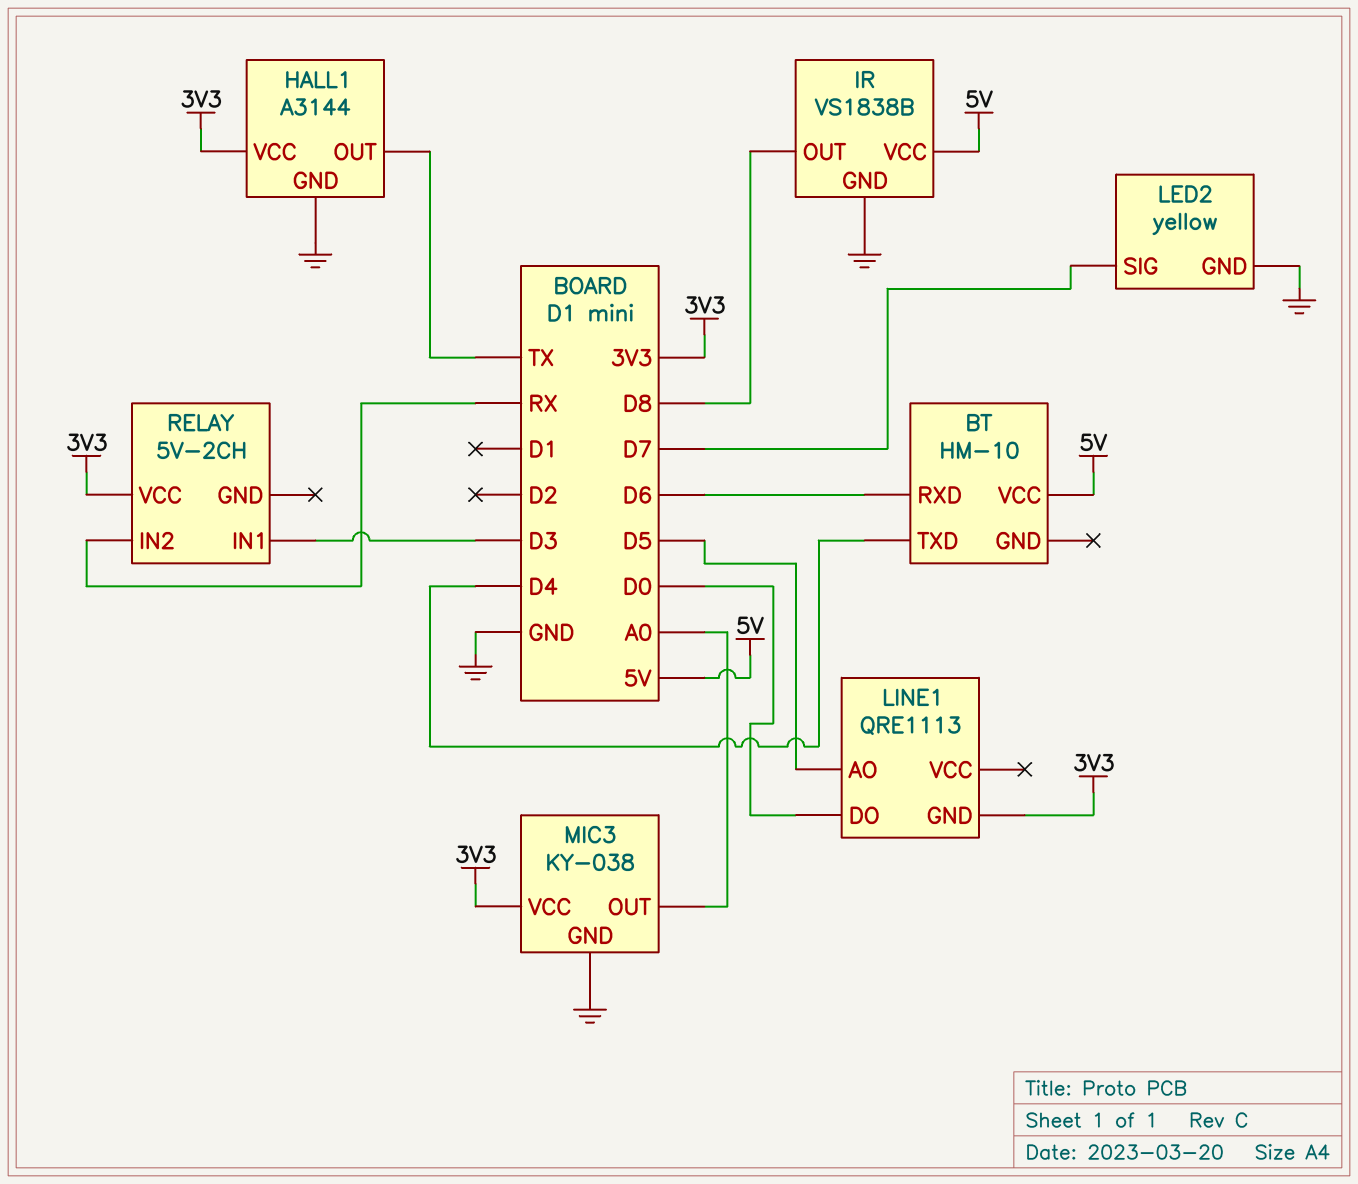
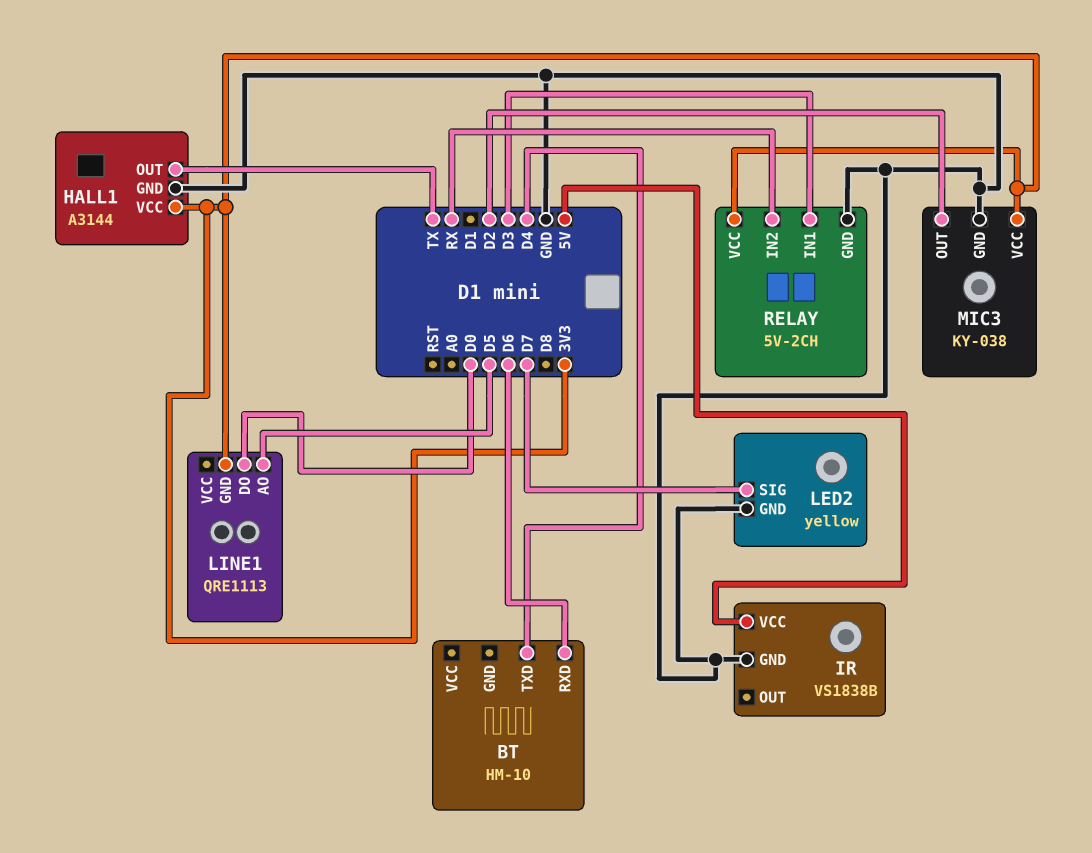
BT pin VCC: 5V -> none
IR pin OUT: D8 -> none
MIC3 pin OUT: A0 -> D2
RELAY pin GND: none -> GND

